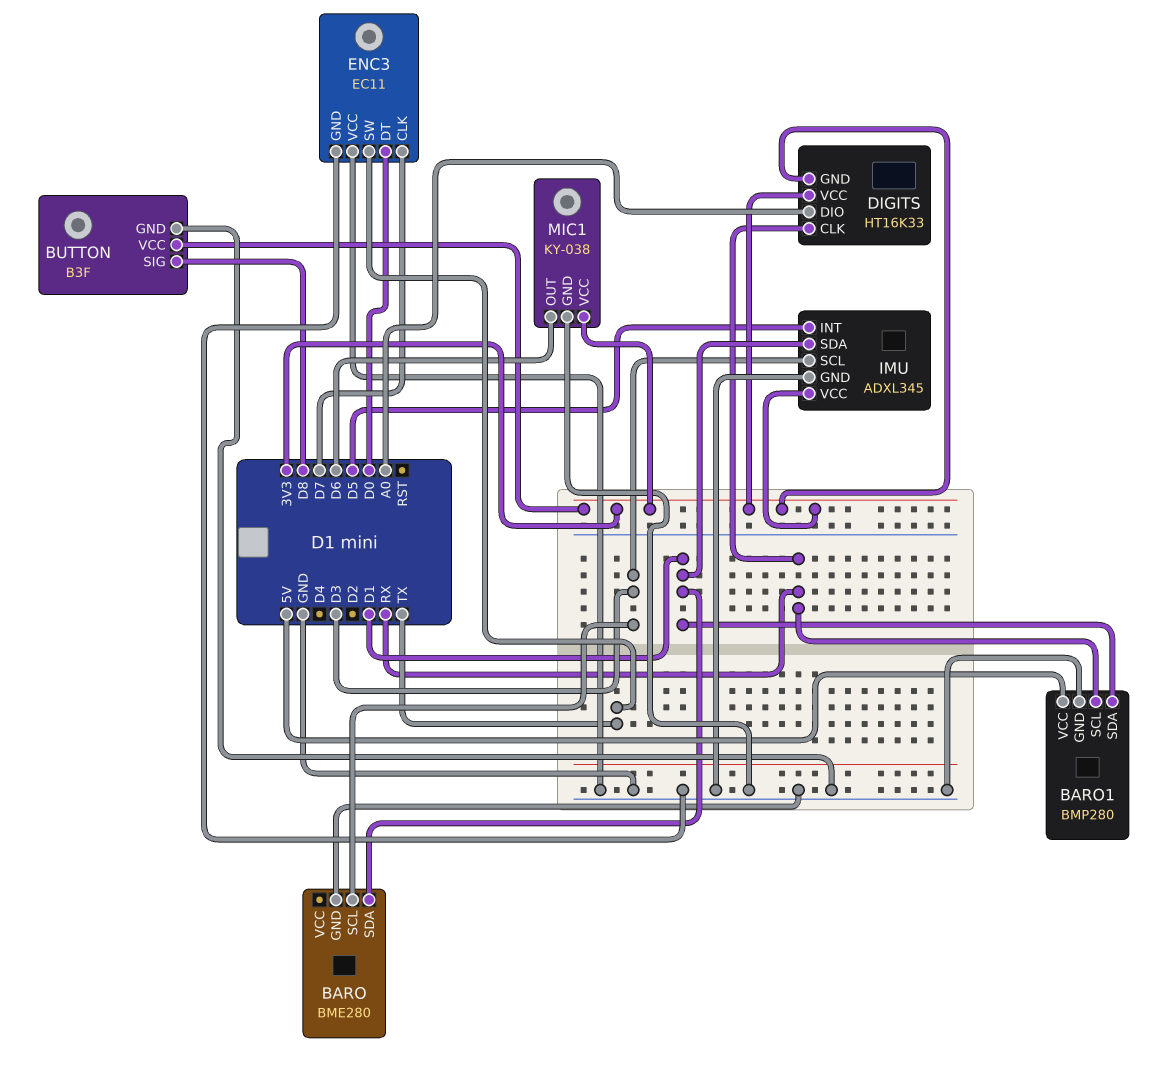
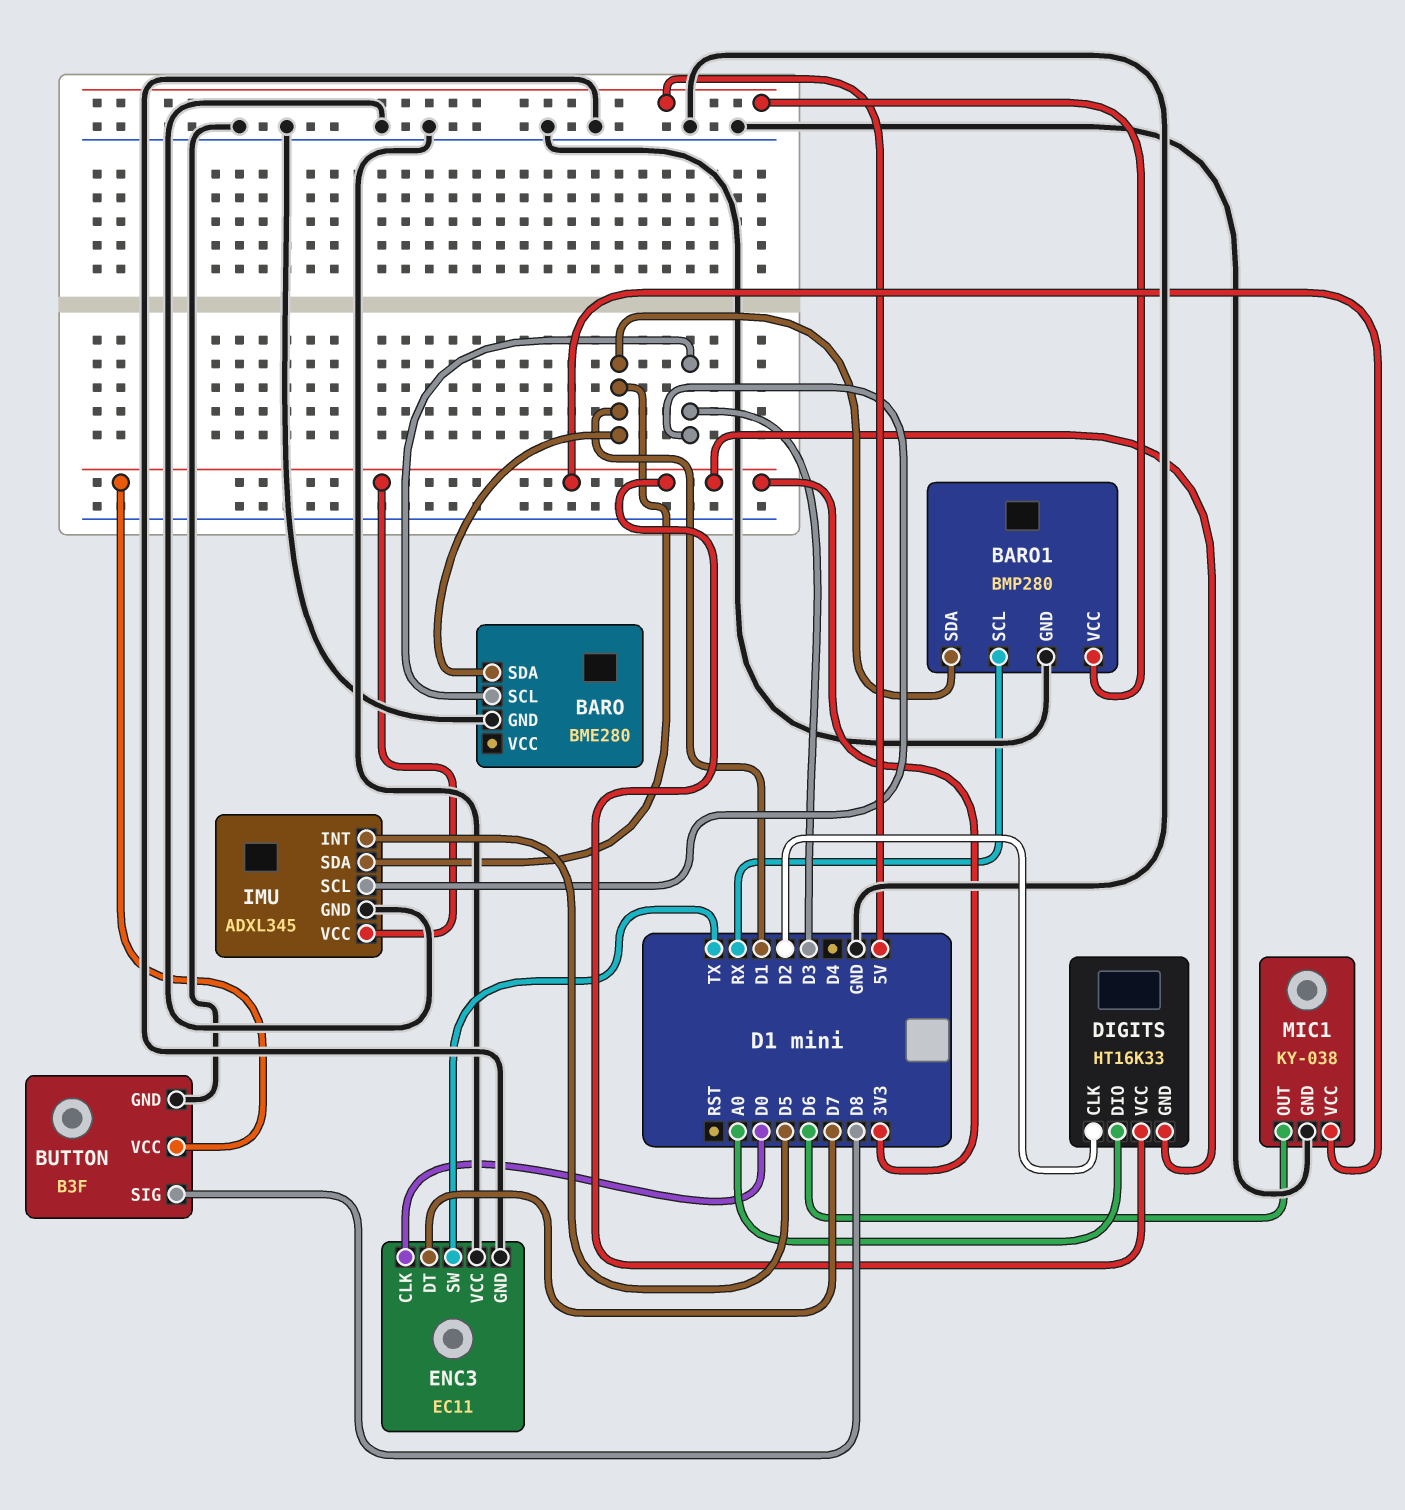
DIGITS pin CLK: RX -> D2
ENC3 pin CLK: D7 -> D0
ENC3 pin DT: D0 -> D7

